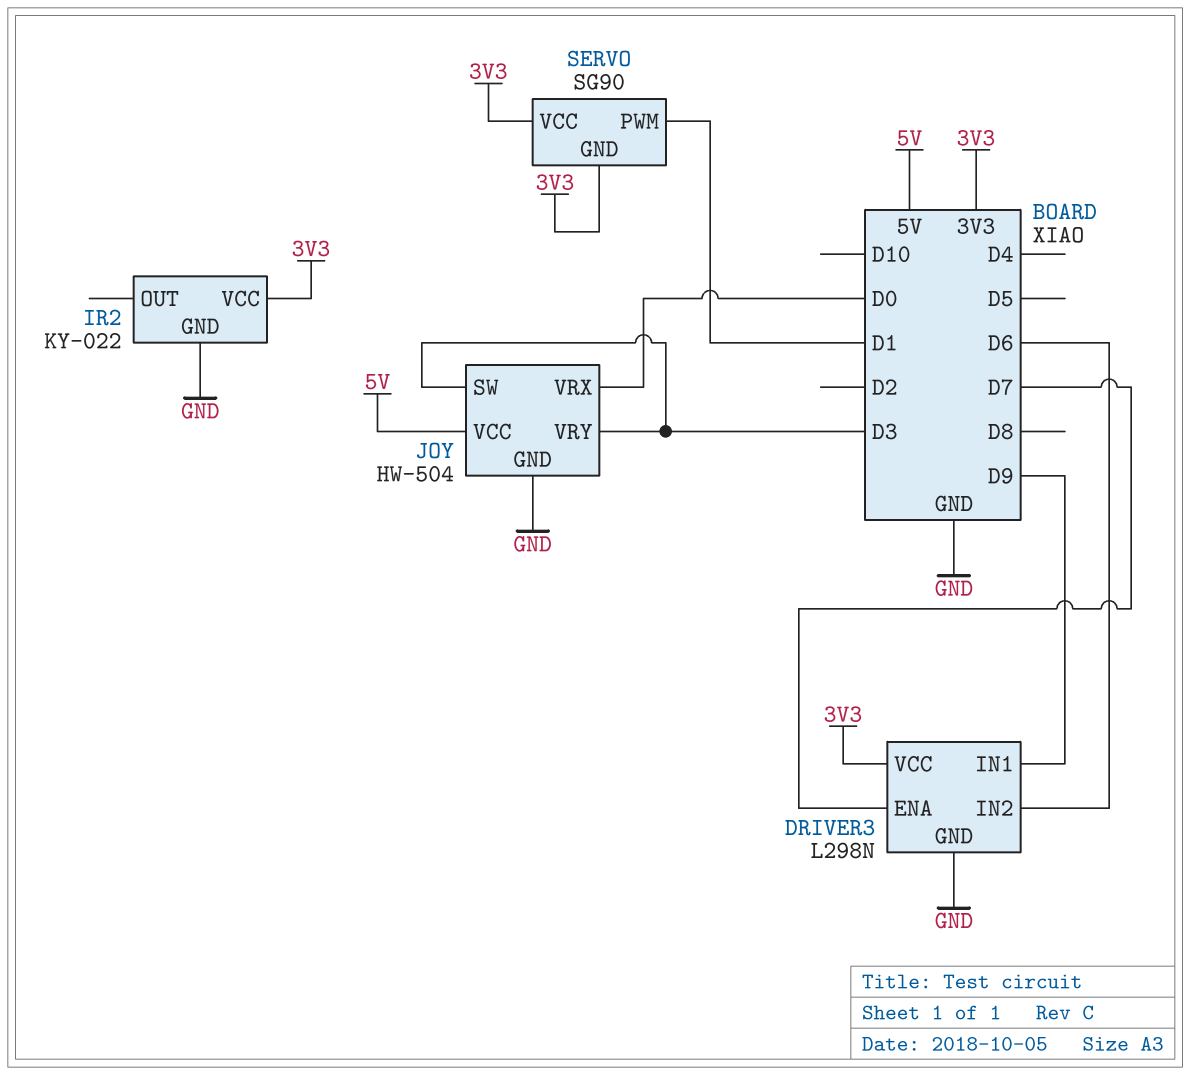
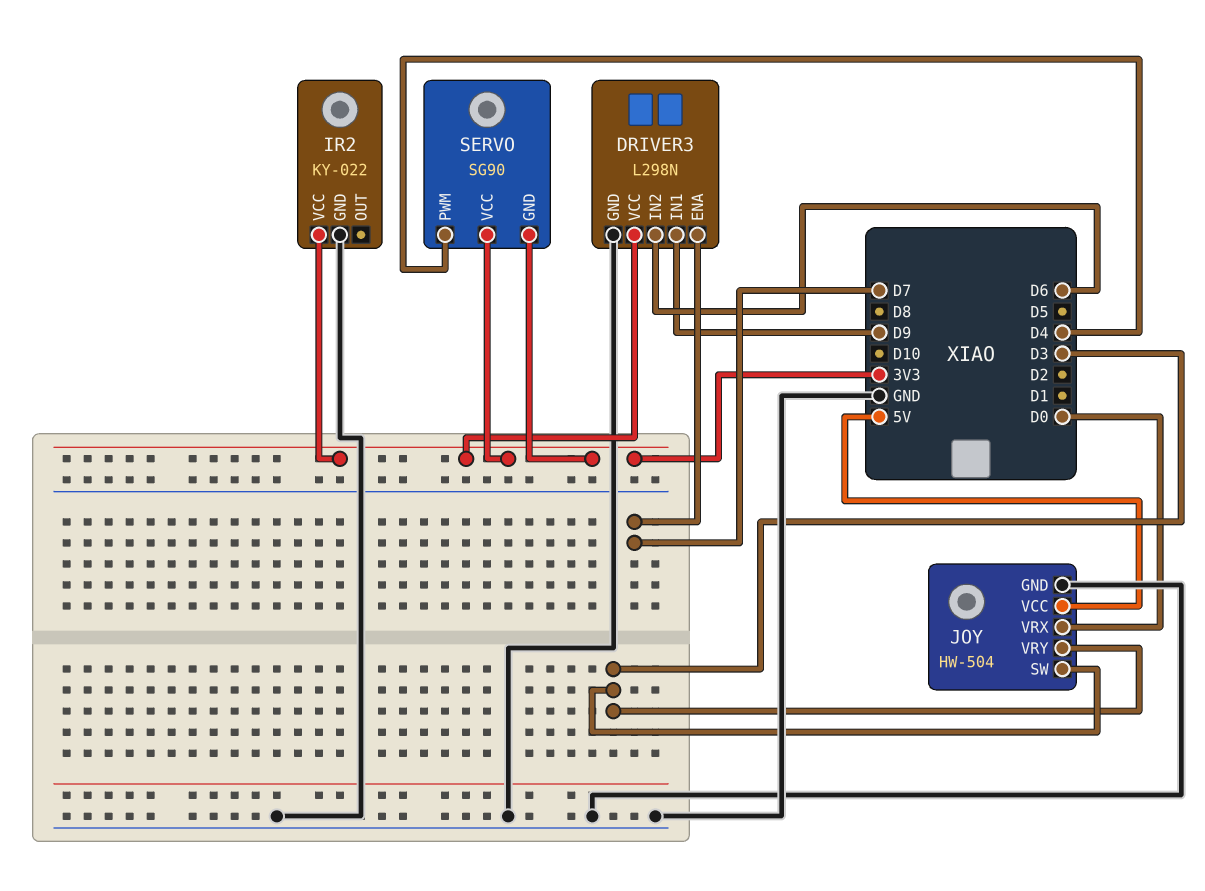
SERVO pin PWM: D1 -> D4

